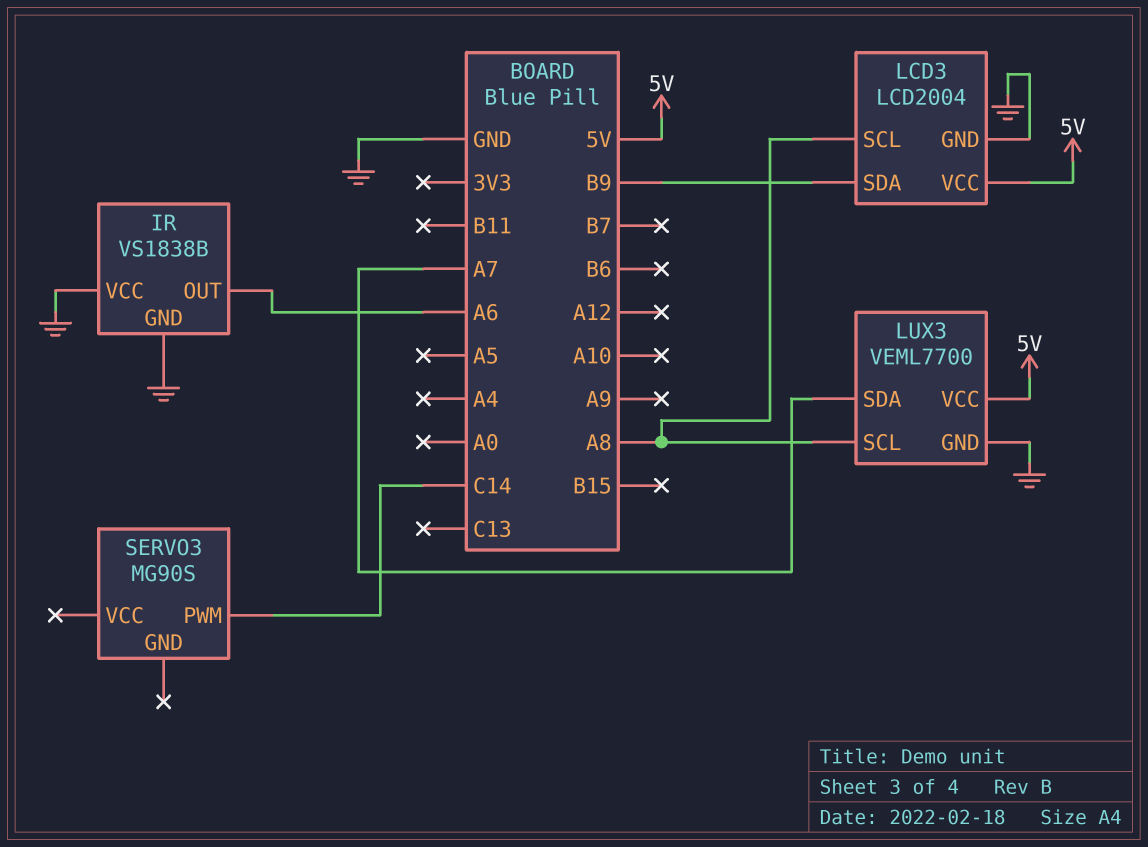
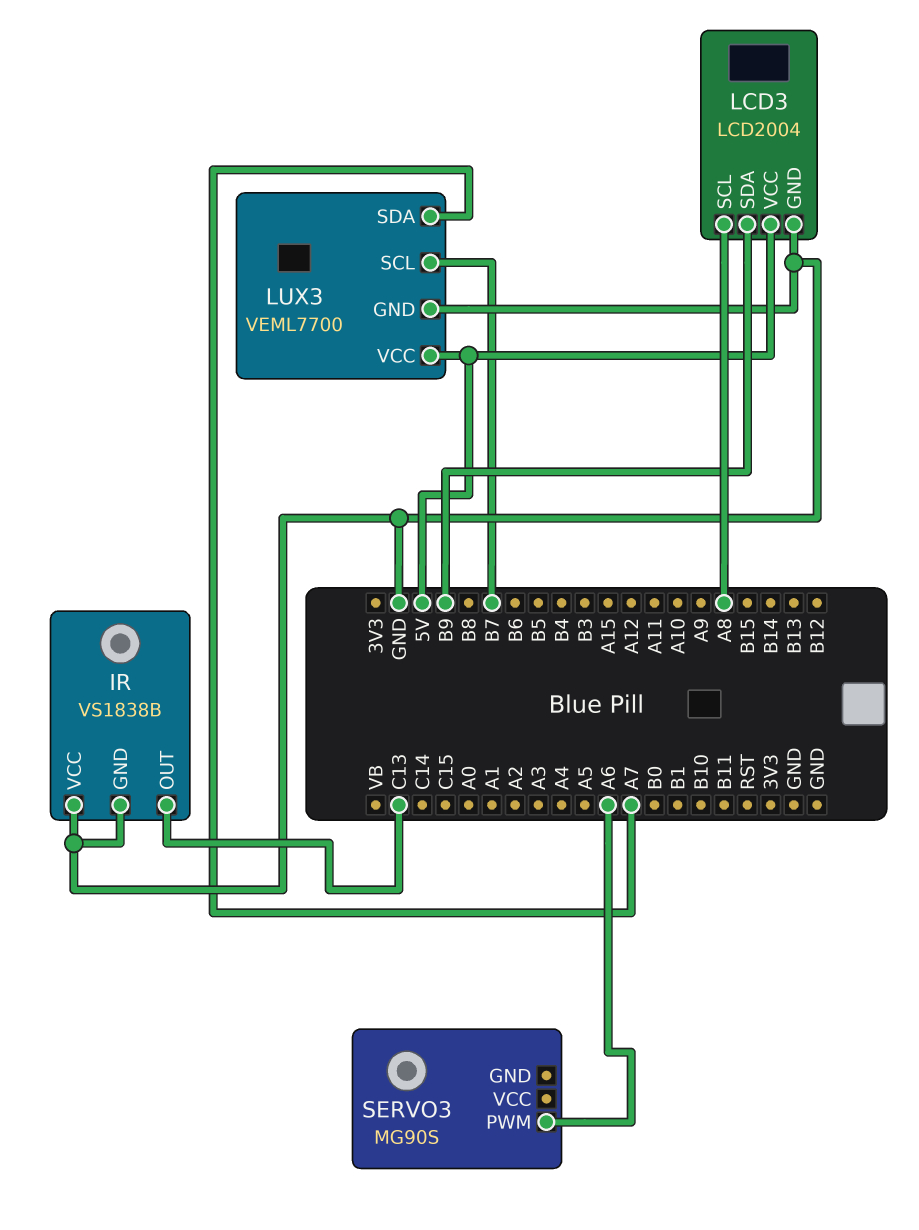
IR pin OUT: A6 -> C13
LUX3 pin SCL: A8 -> B7
SERVO3 pin PWM: C14 -> A6

